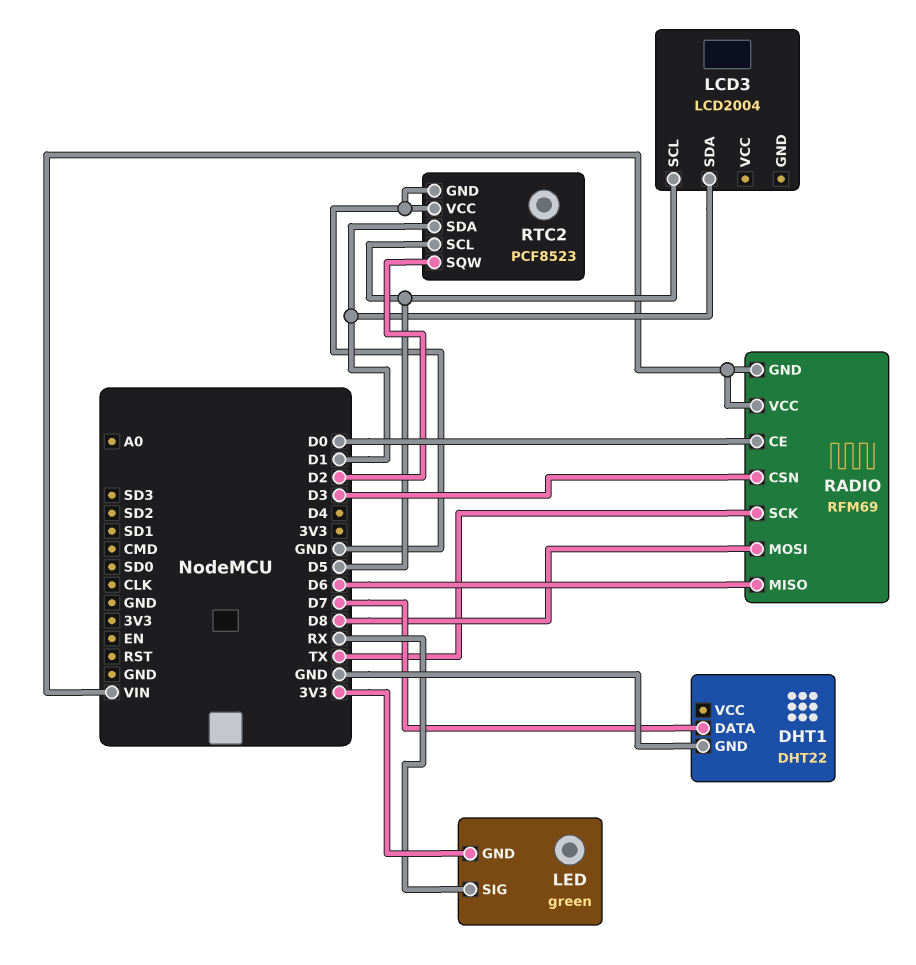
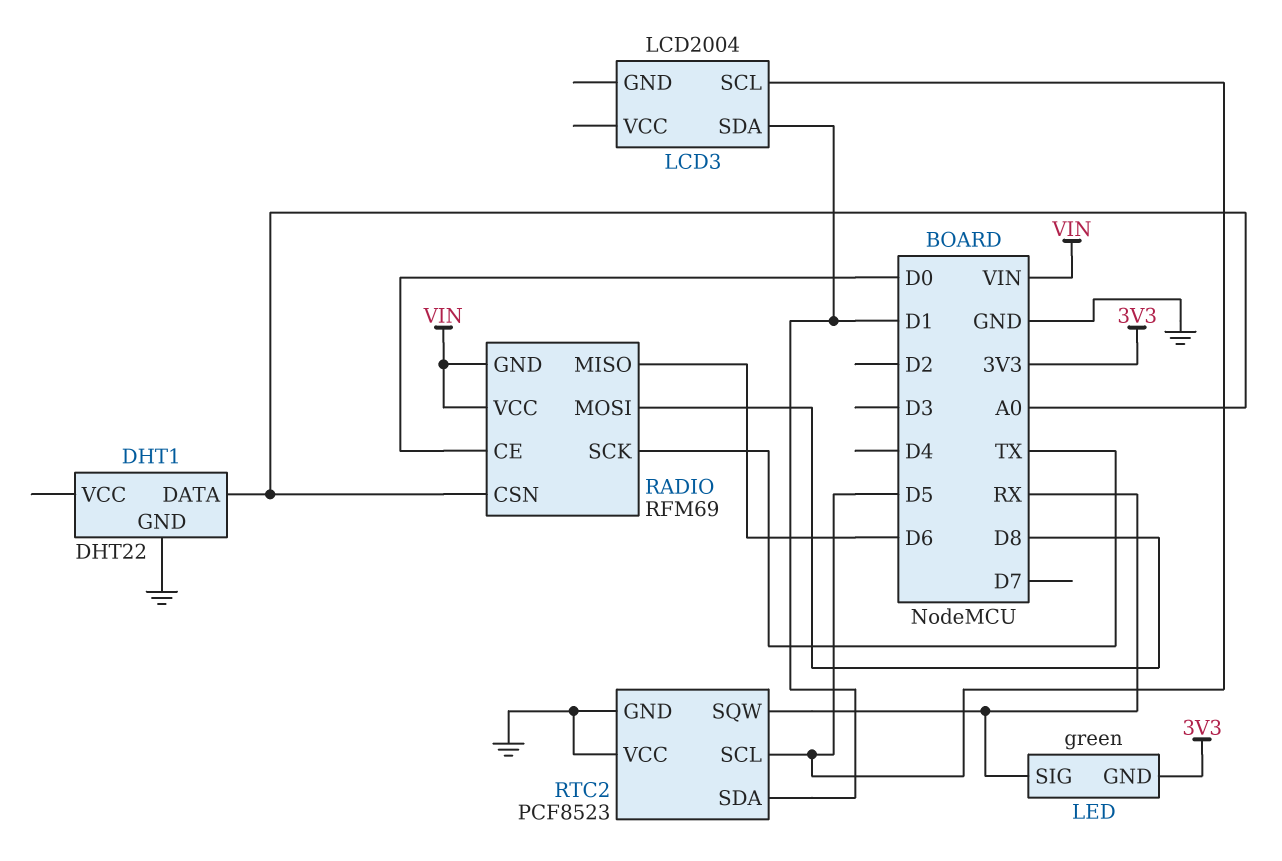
DHT1 pin DATA: D7 -> A0
RADIO pin CSN: D3 -> A0
RTC2 pin SQW: D2 -> RX

